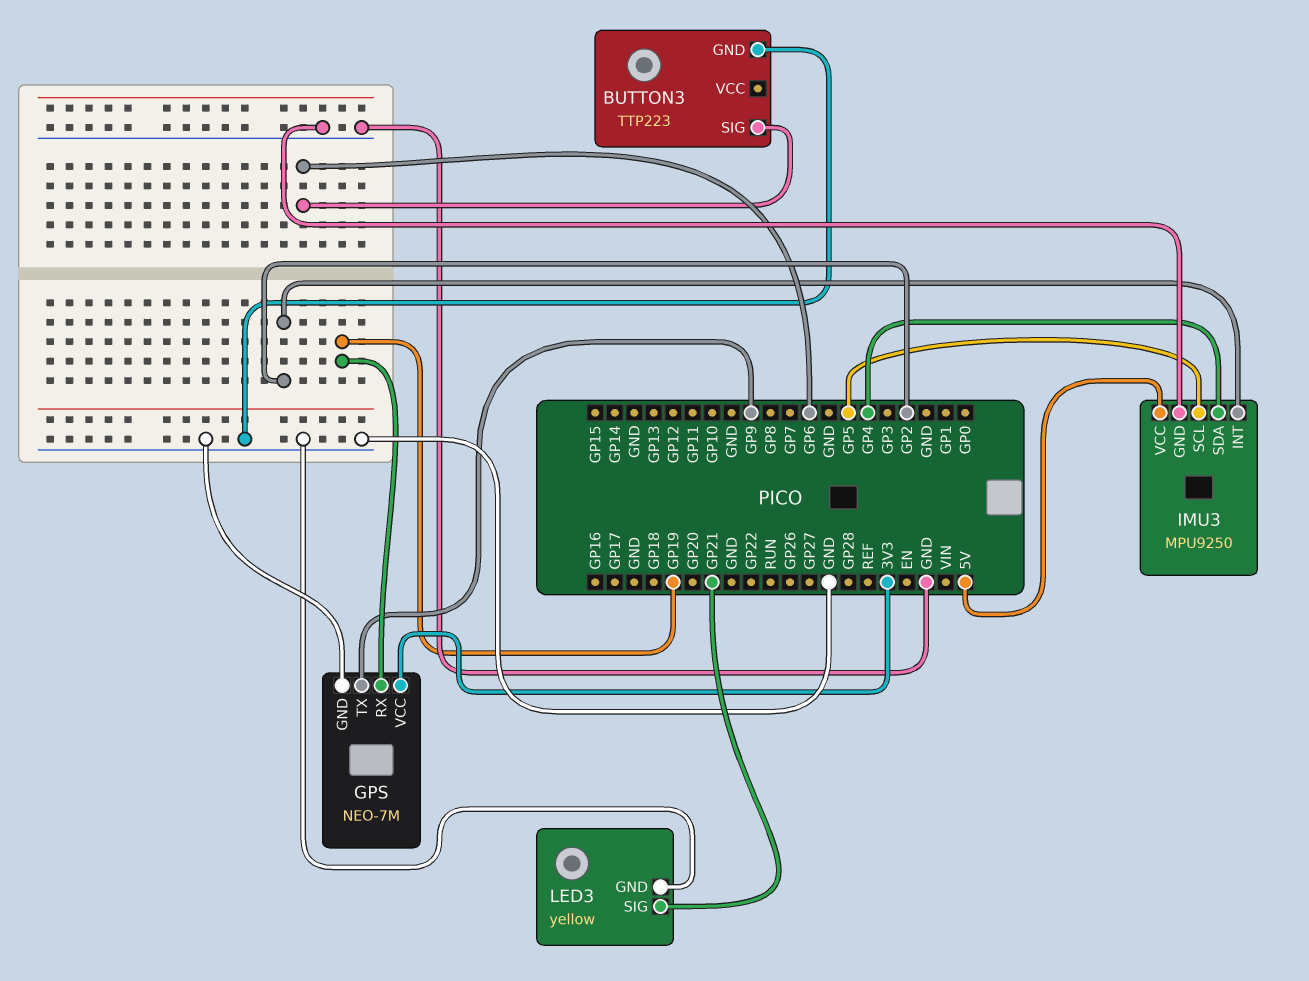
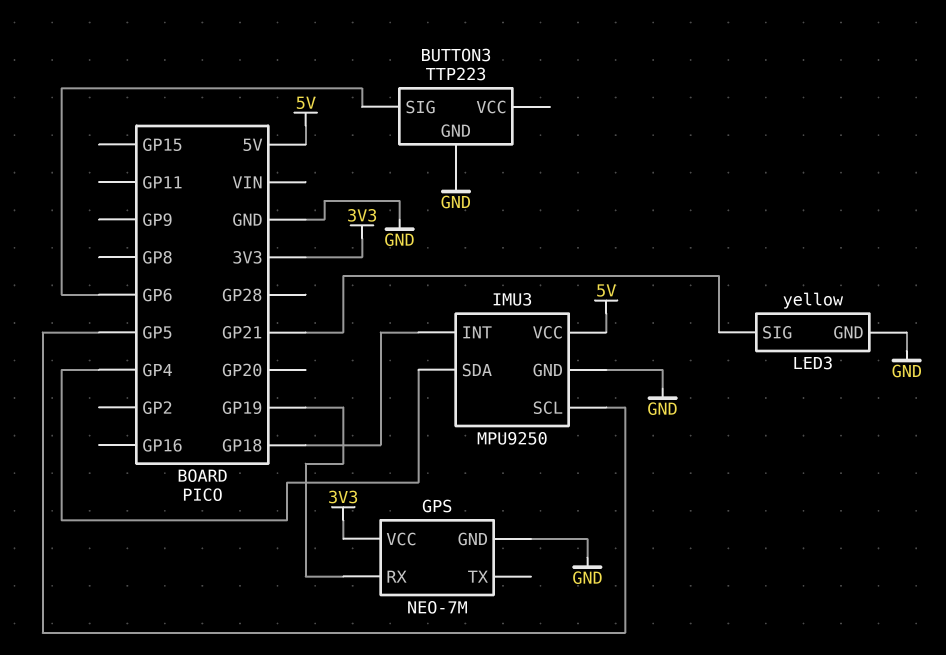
GPS pin TX: GP9 -> none
IMU3 pin INT: GP2 -> GP18

